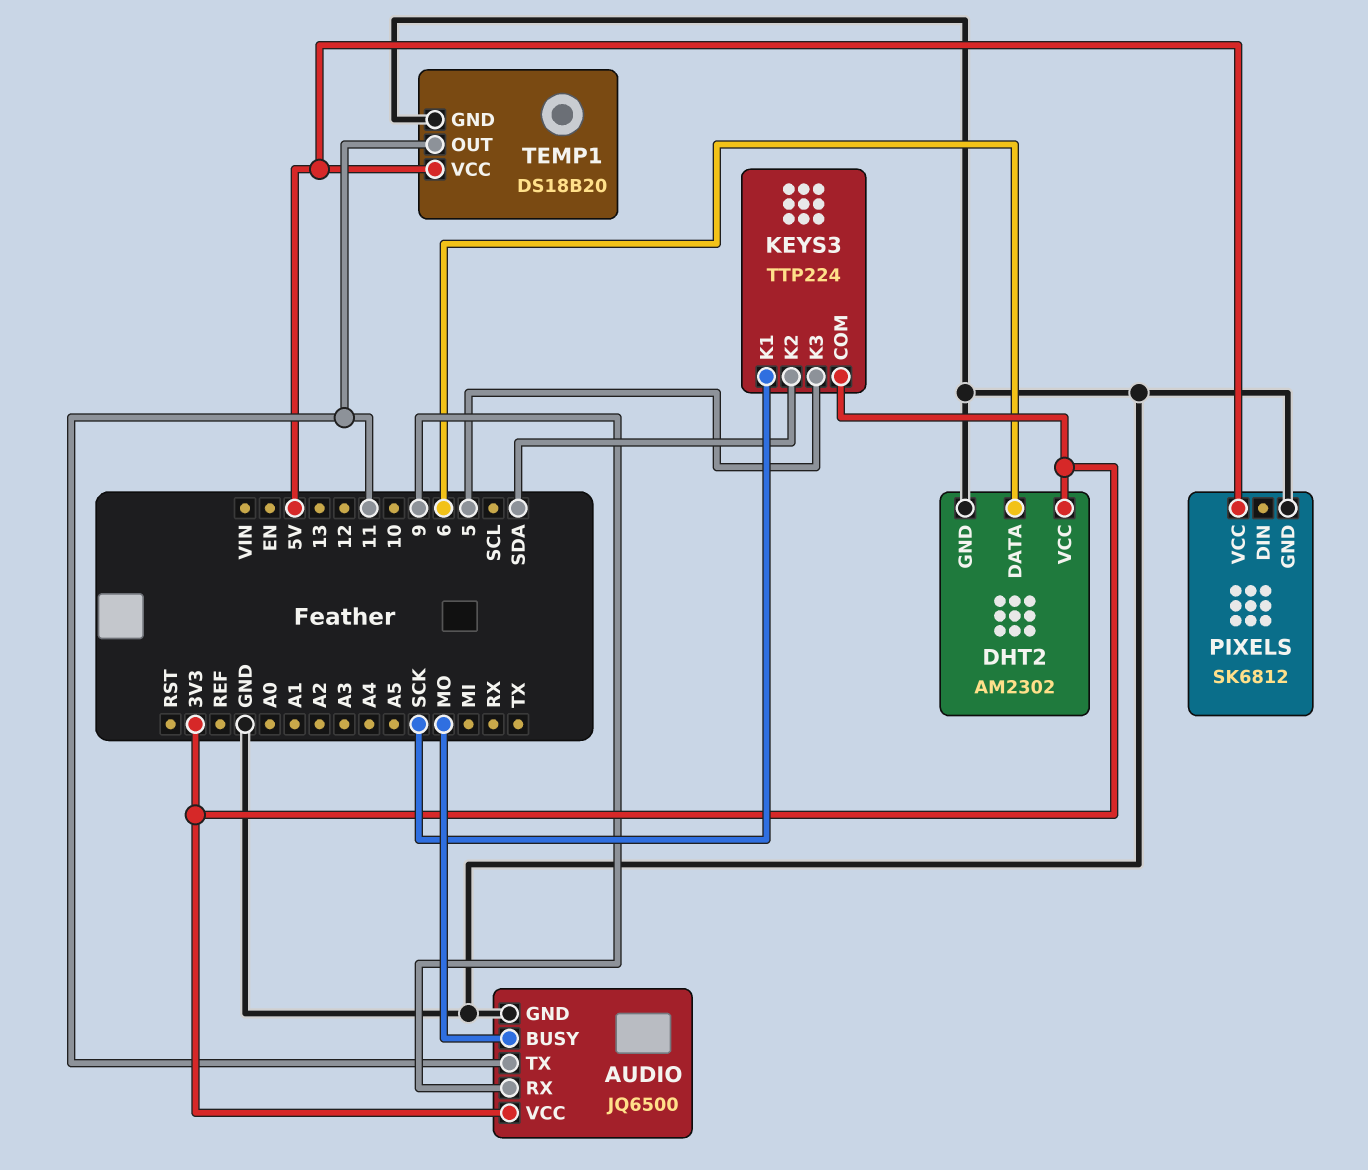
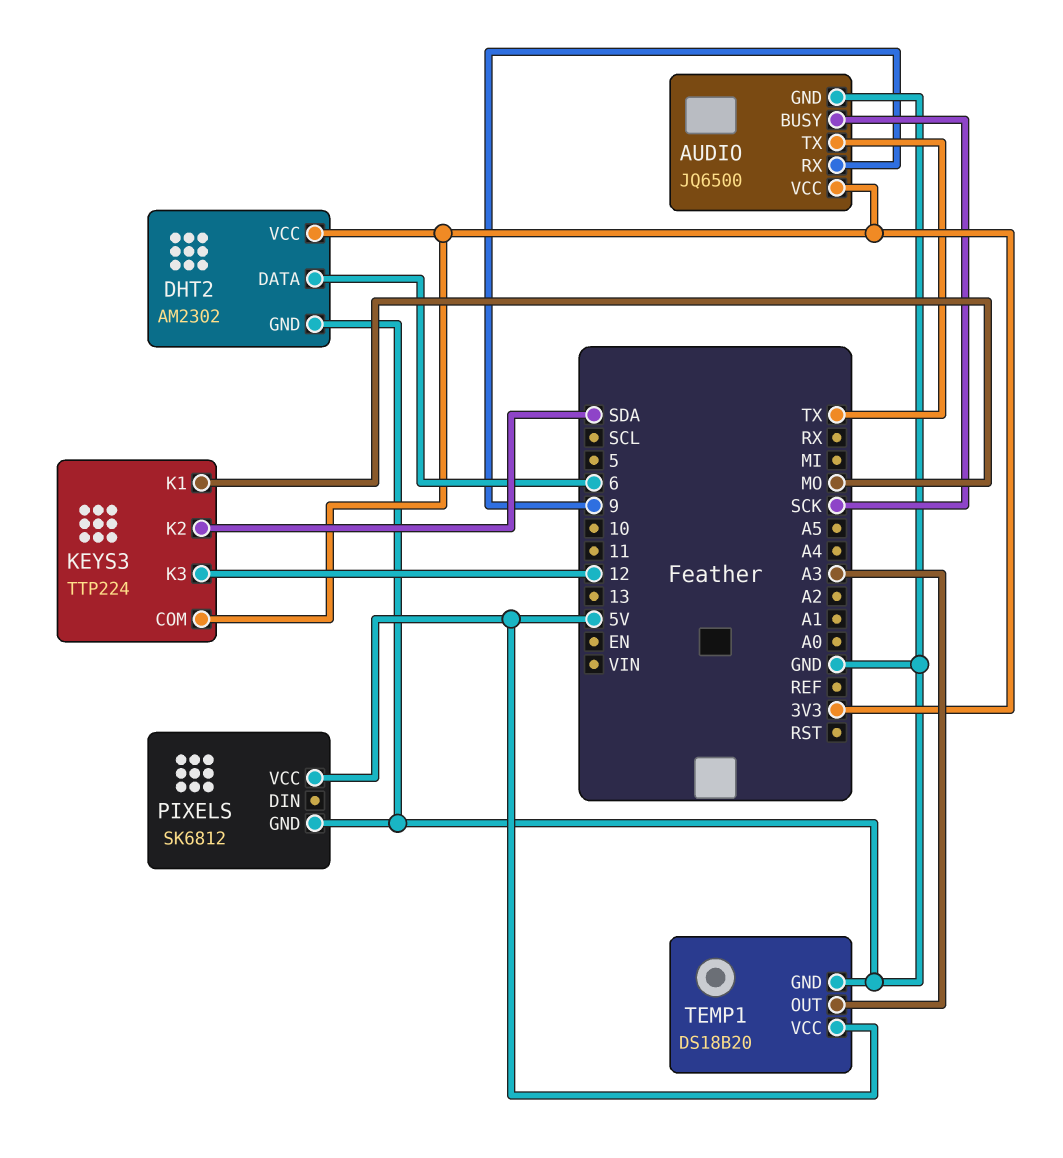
AUDIO pin BUSY: MO -> SCK
AUDIO pin TX: 11 -> TX
KEYS3 pin K1: SCK -> MO
KEYS3 pin K3: 5 -> 12
TEMP1 pin OUT: 11 -> A3

